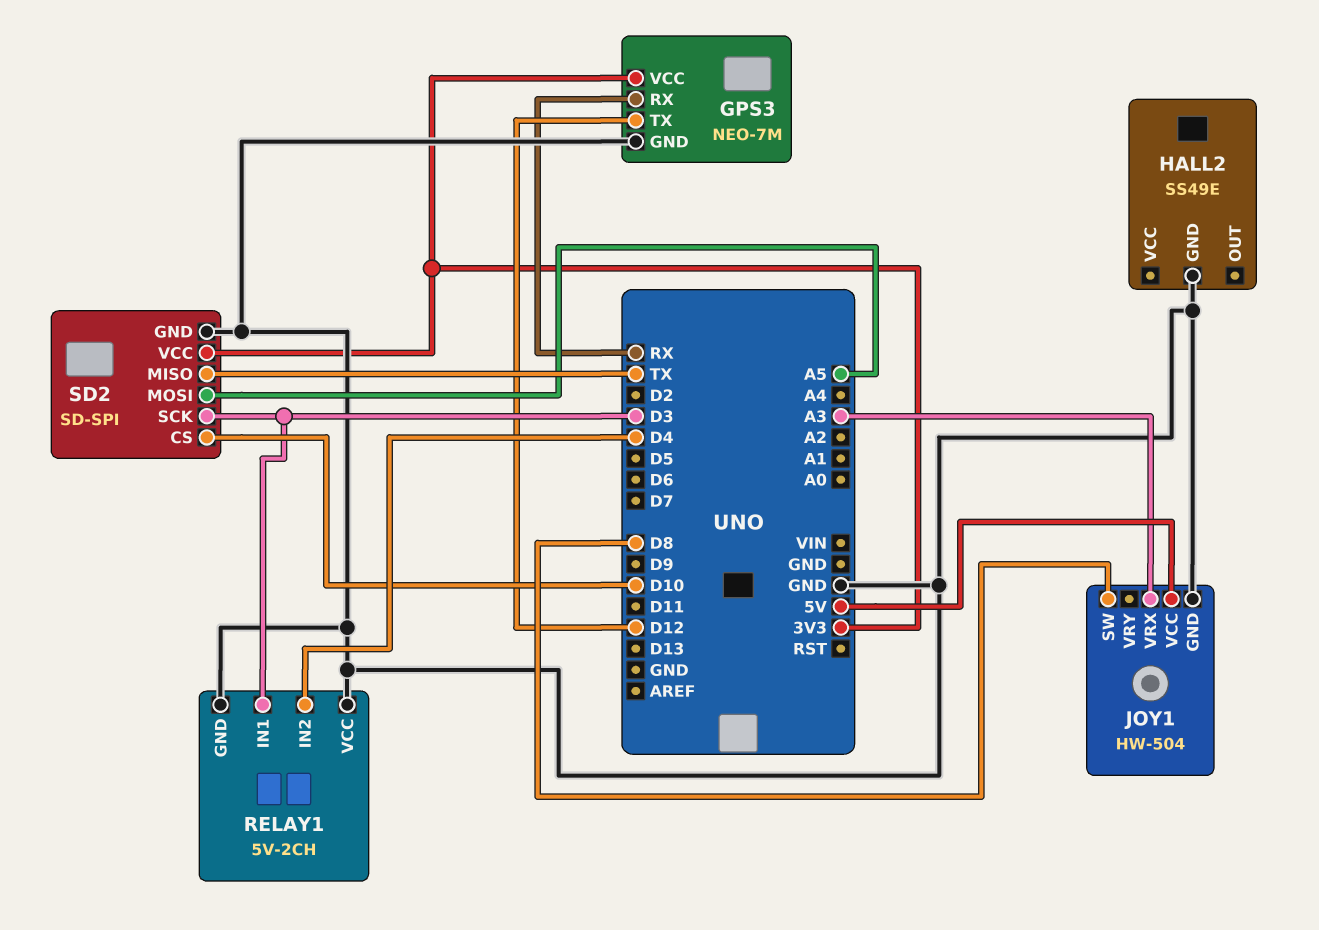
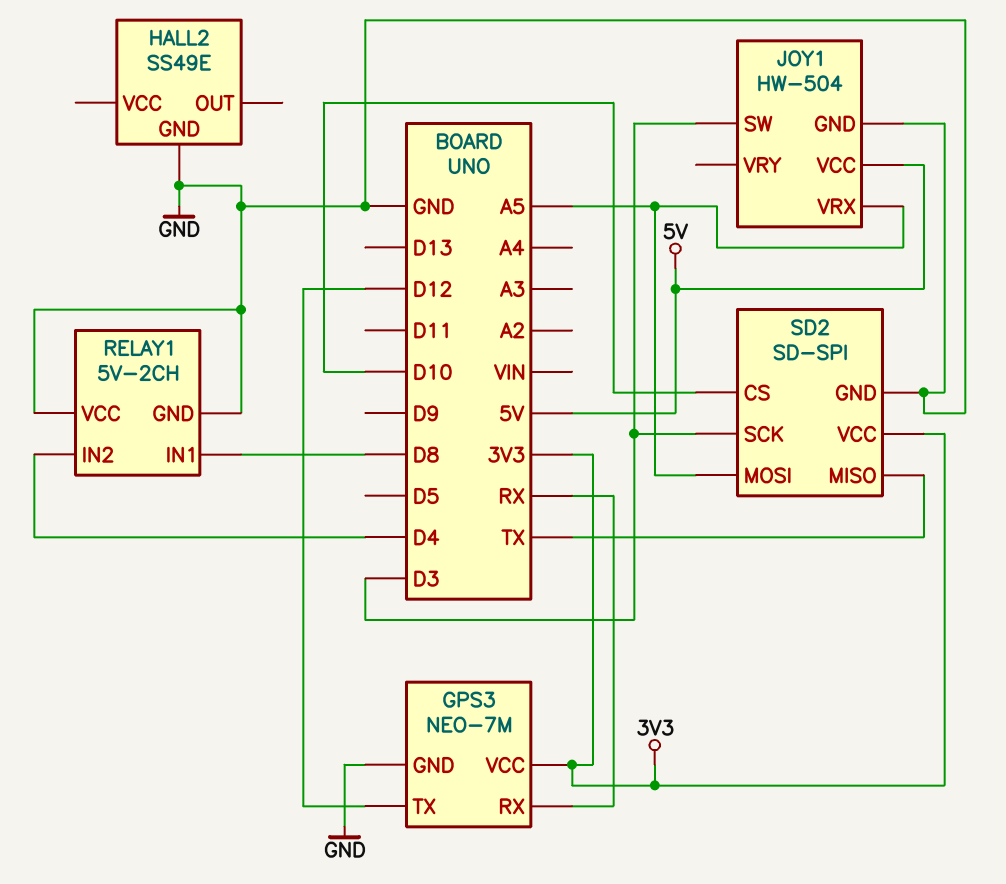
JOY1 pin SW: D8 -> D3
JOY1 pin VRX: A3 -> A5
RELAY1 pin IN1: D3 -> D8

